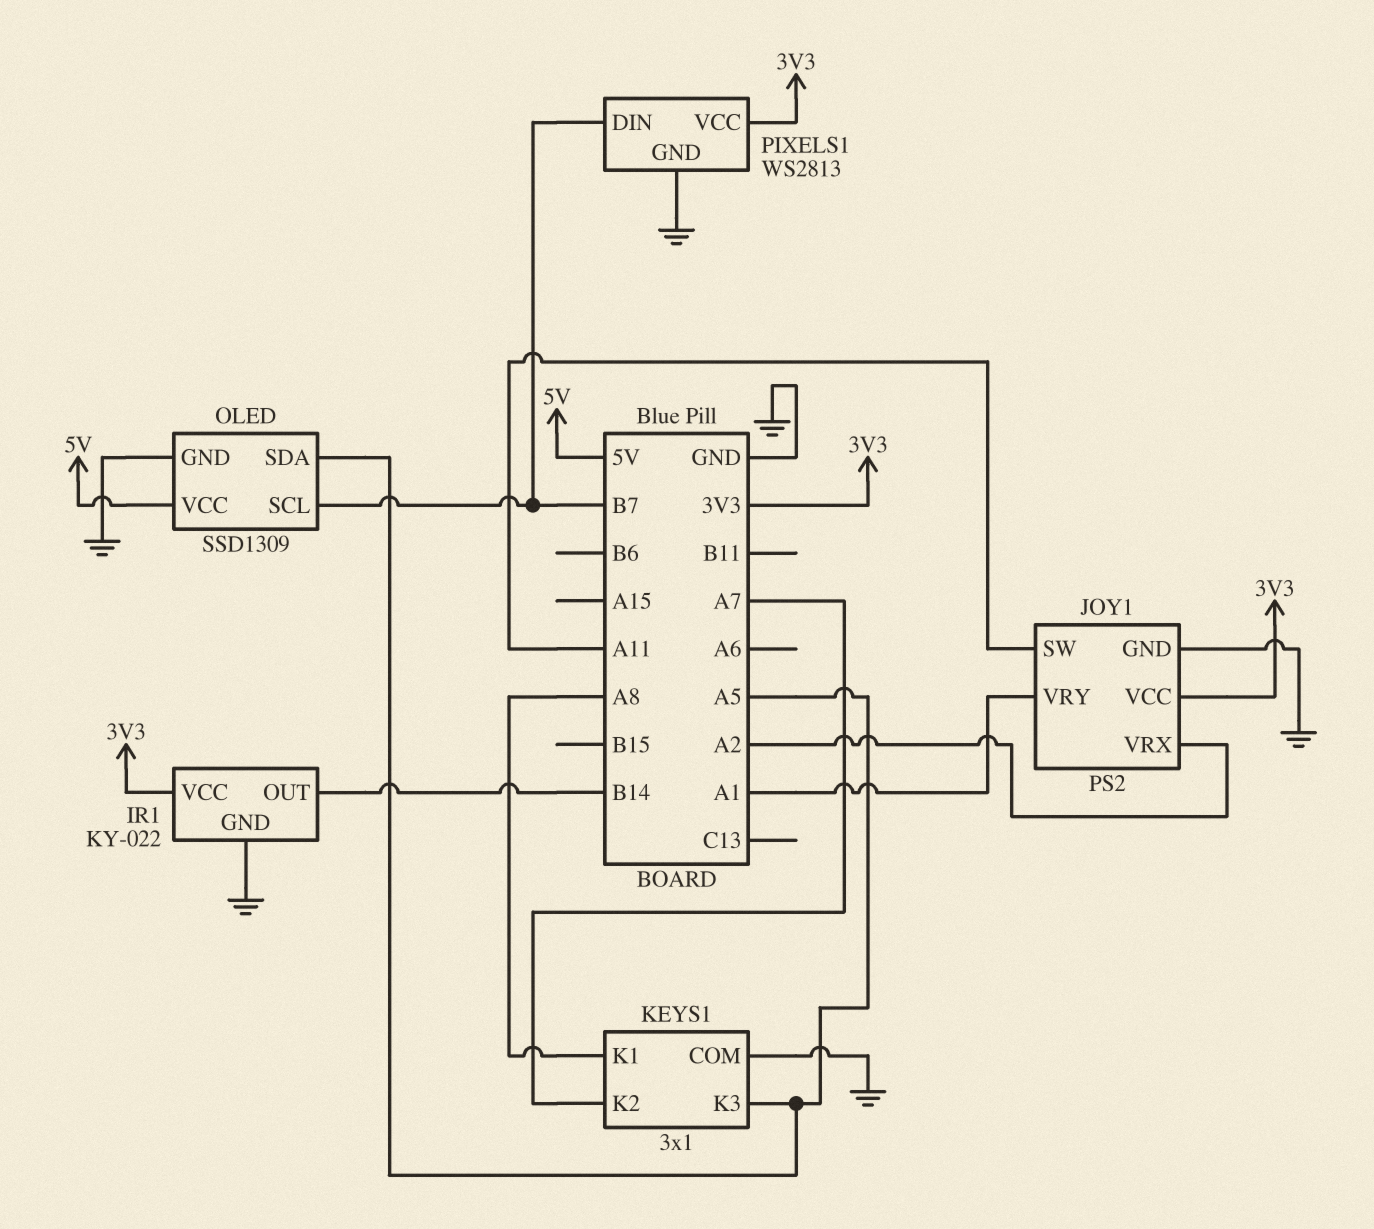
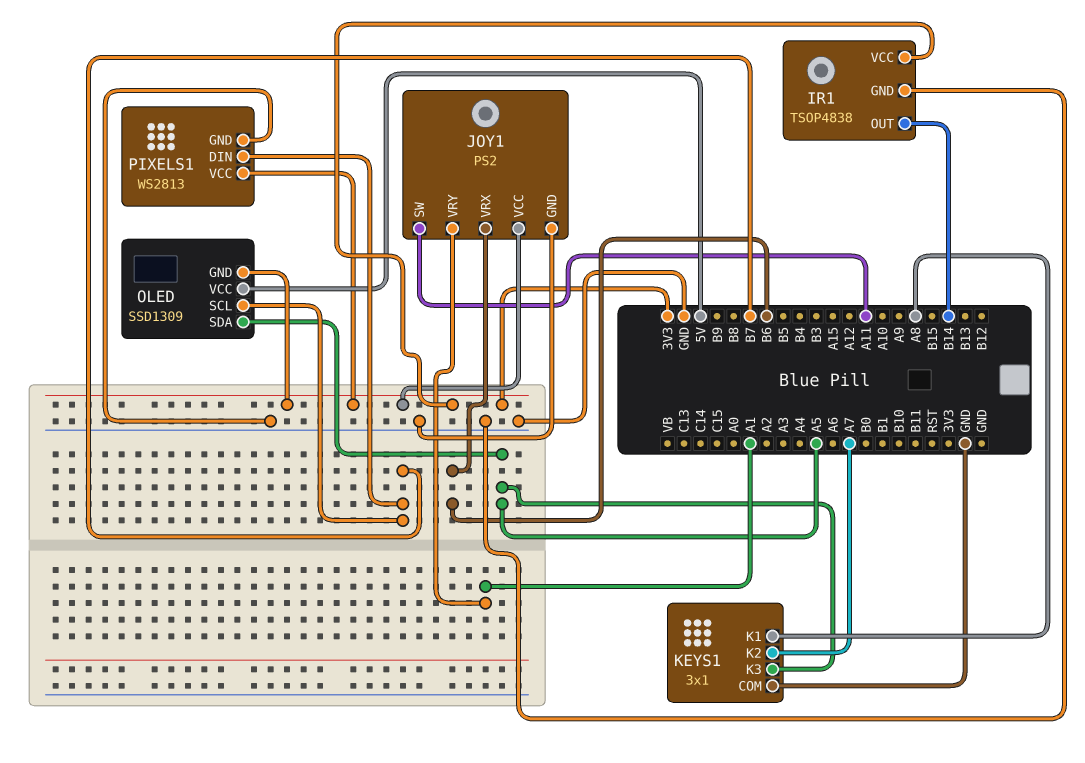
IR1: KY-022 -> TSOP4838
JOY1 pin VRX: A2 -> B6
OLED pin GND: GND -> 3V3

